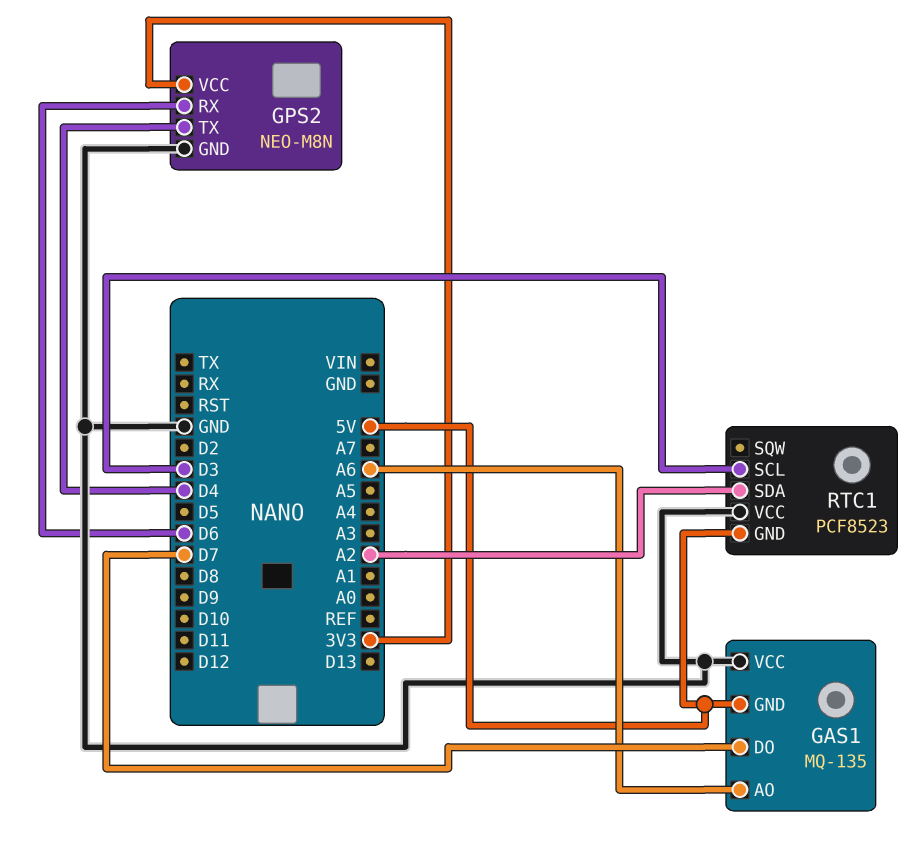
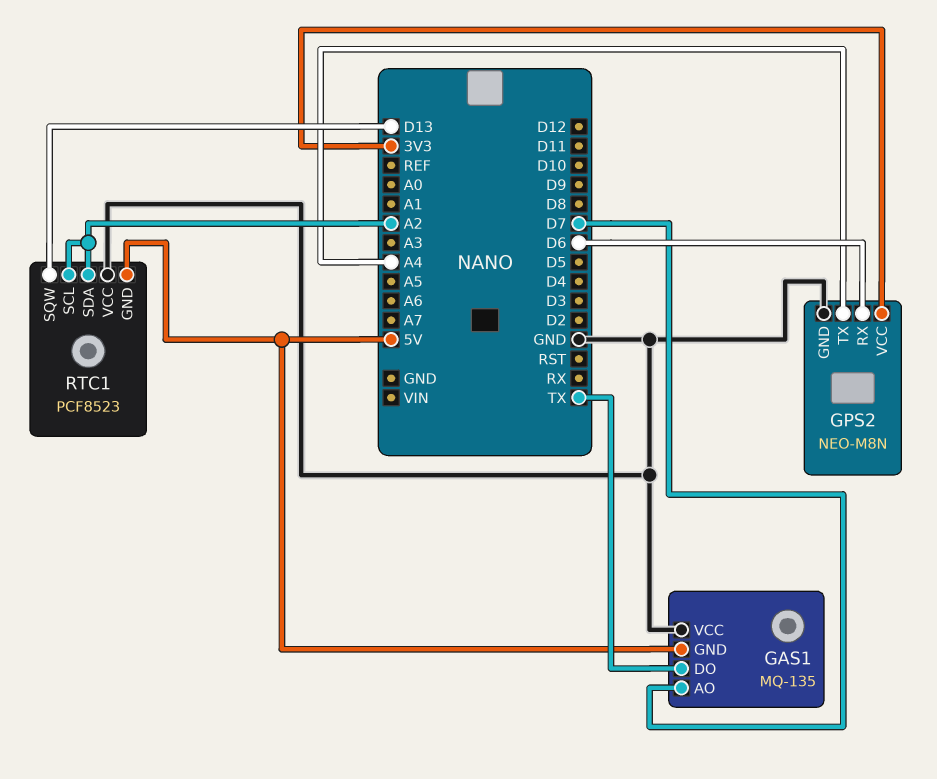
GAS1 pin AO: A6 -> D7
GAS1 pin DO: D7 -> TX
GPS2 pin TX: D4 -> A4
RTC1 pin SCL: D3 -> A2
RTC1 pin SQW: none -> D13

